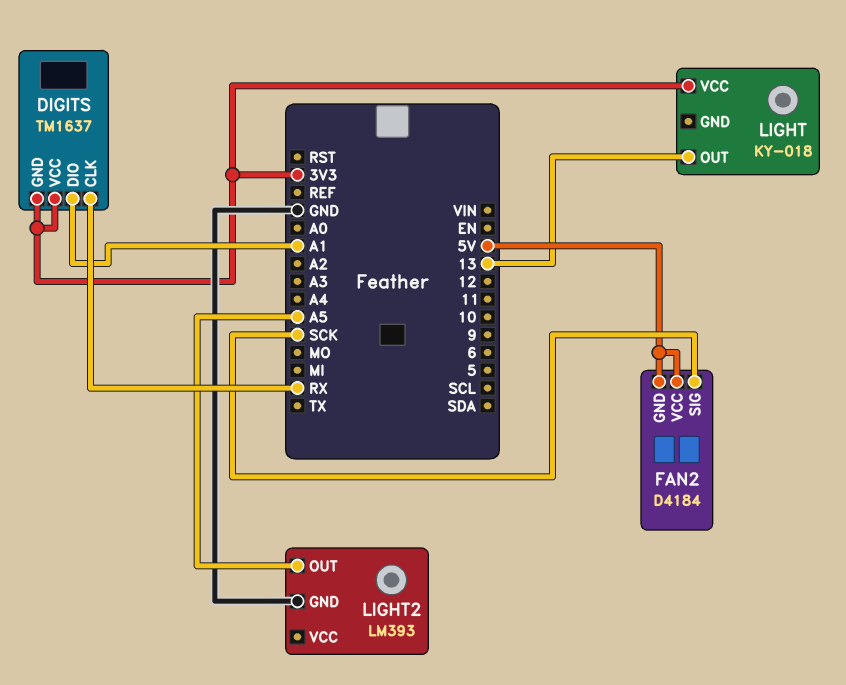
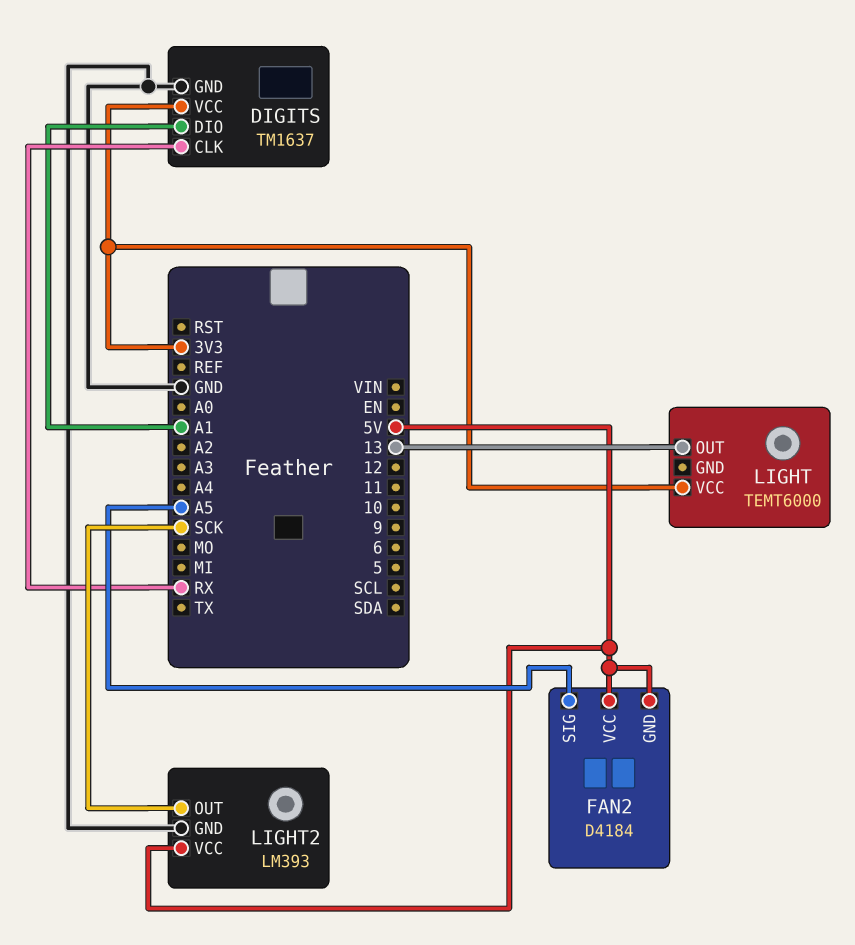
DIGITS pin GND: 3V3 -> GND
FAN2 pin SIG: SCK -> A5
LIGHT: KY-018 -> TEMT6000
LIGHT2 pin OUT: A5 -> SCK
LIGHT2 pin VCC: none -> 5V

